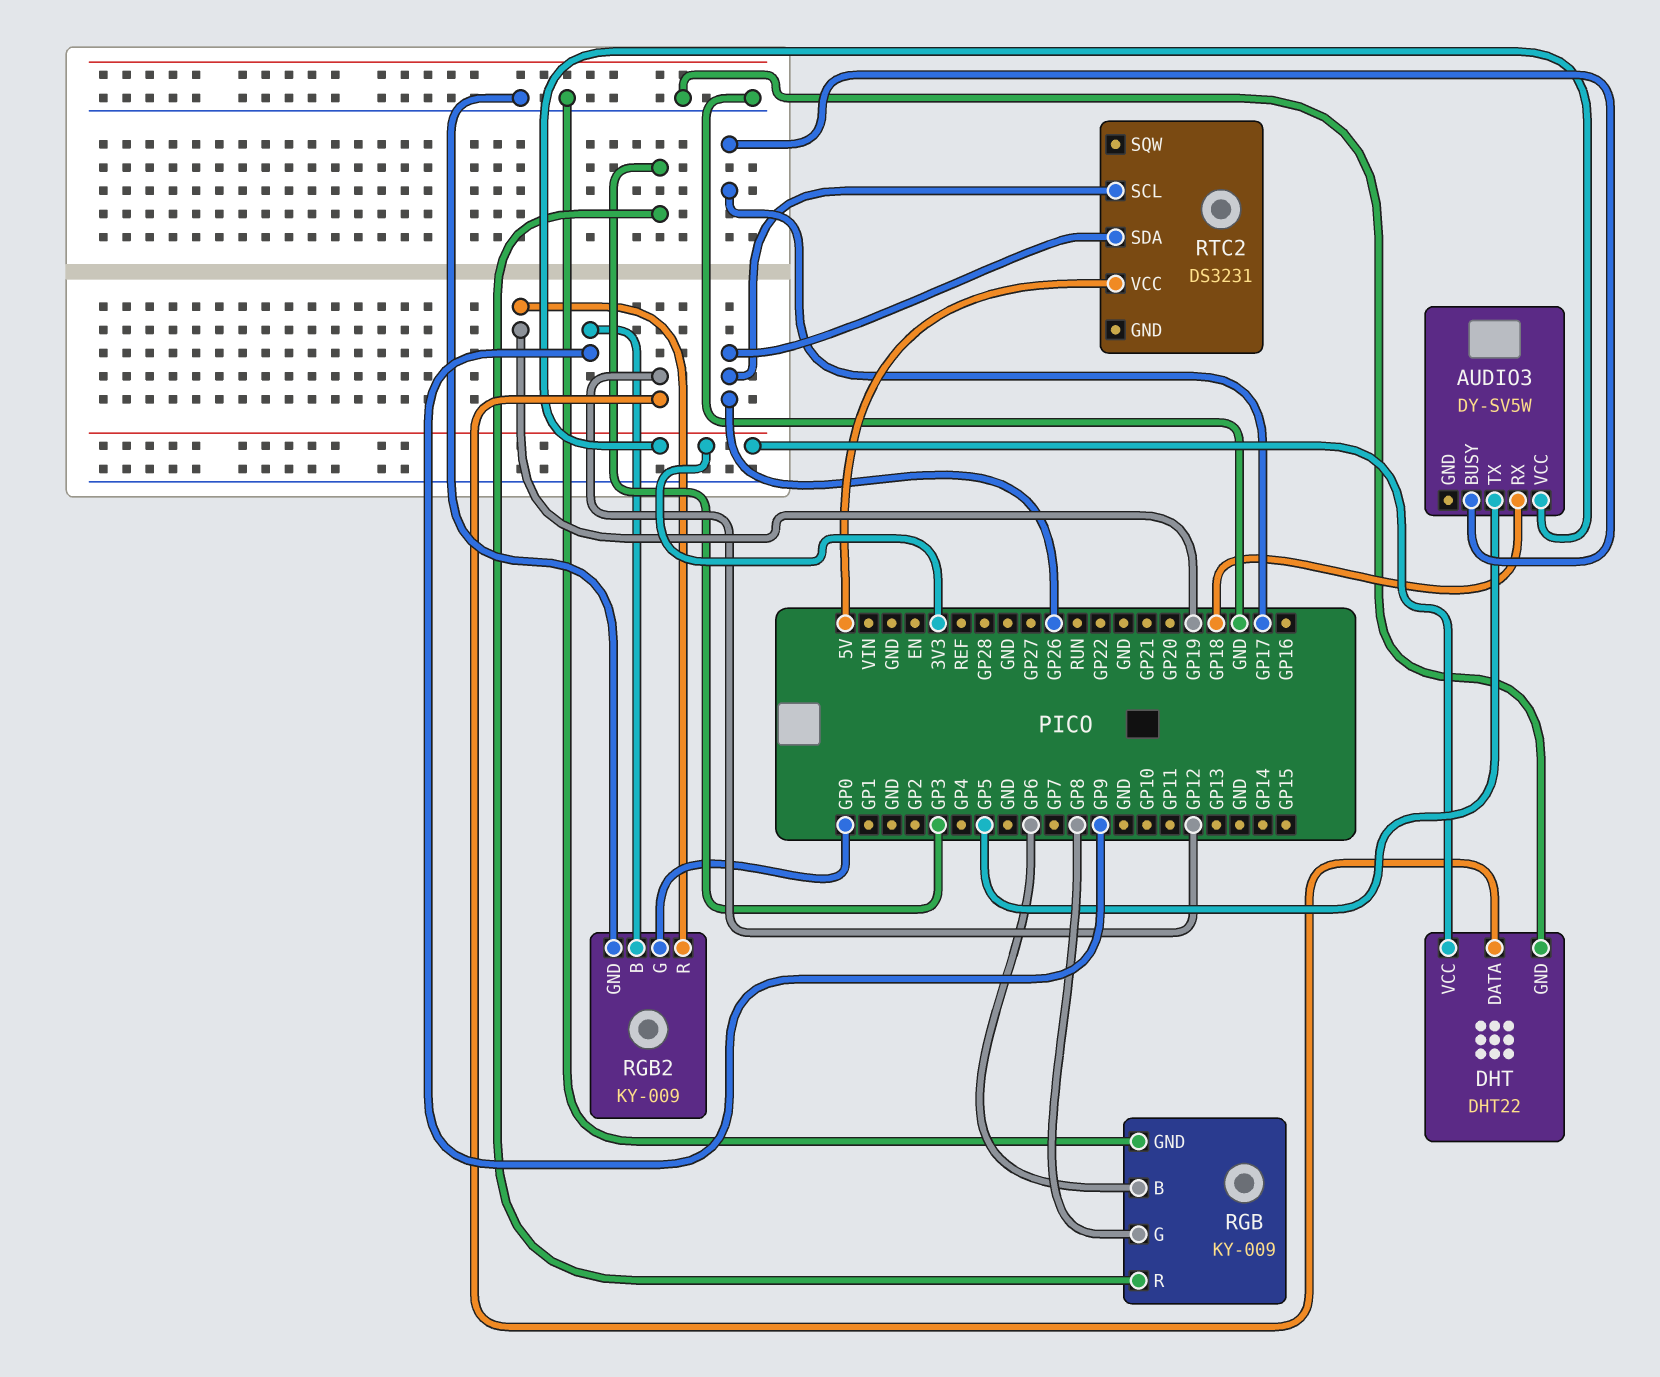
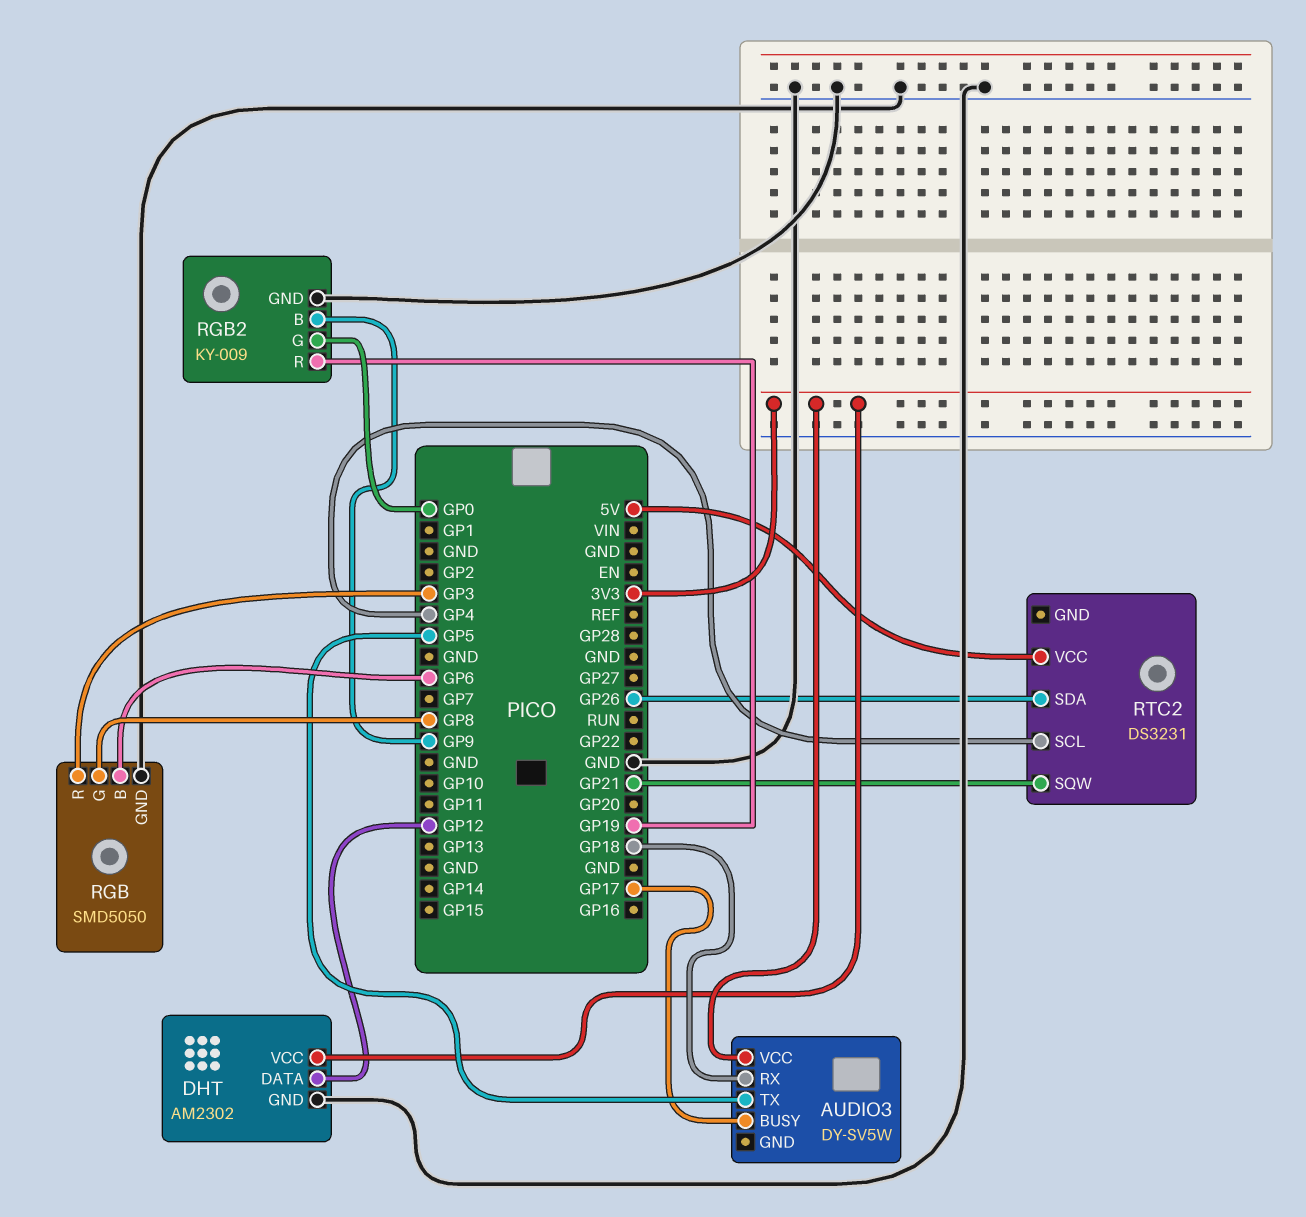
DHT: DHT22 -> AM2302
RGB: KY-009 -> SMD5050
RTC2 pin SCL: GP26 -> GP4
RTC2 pin SQW: none -> GP21

